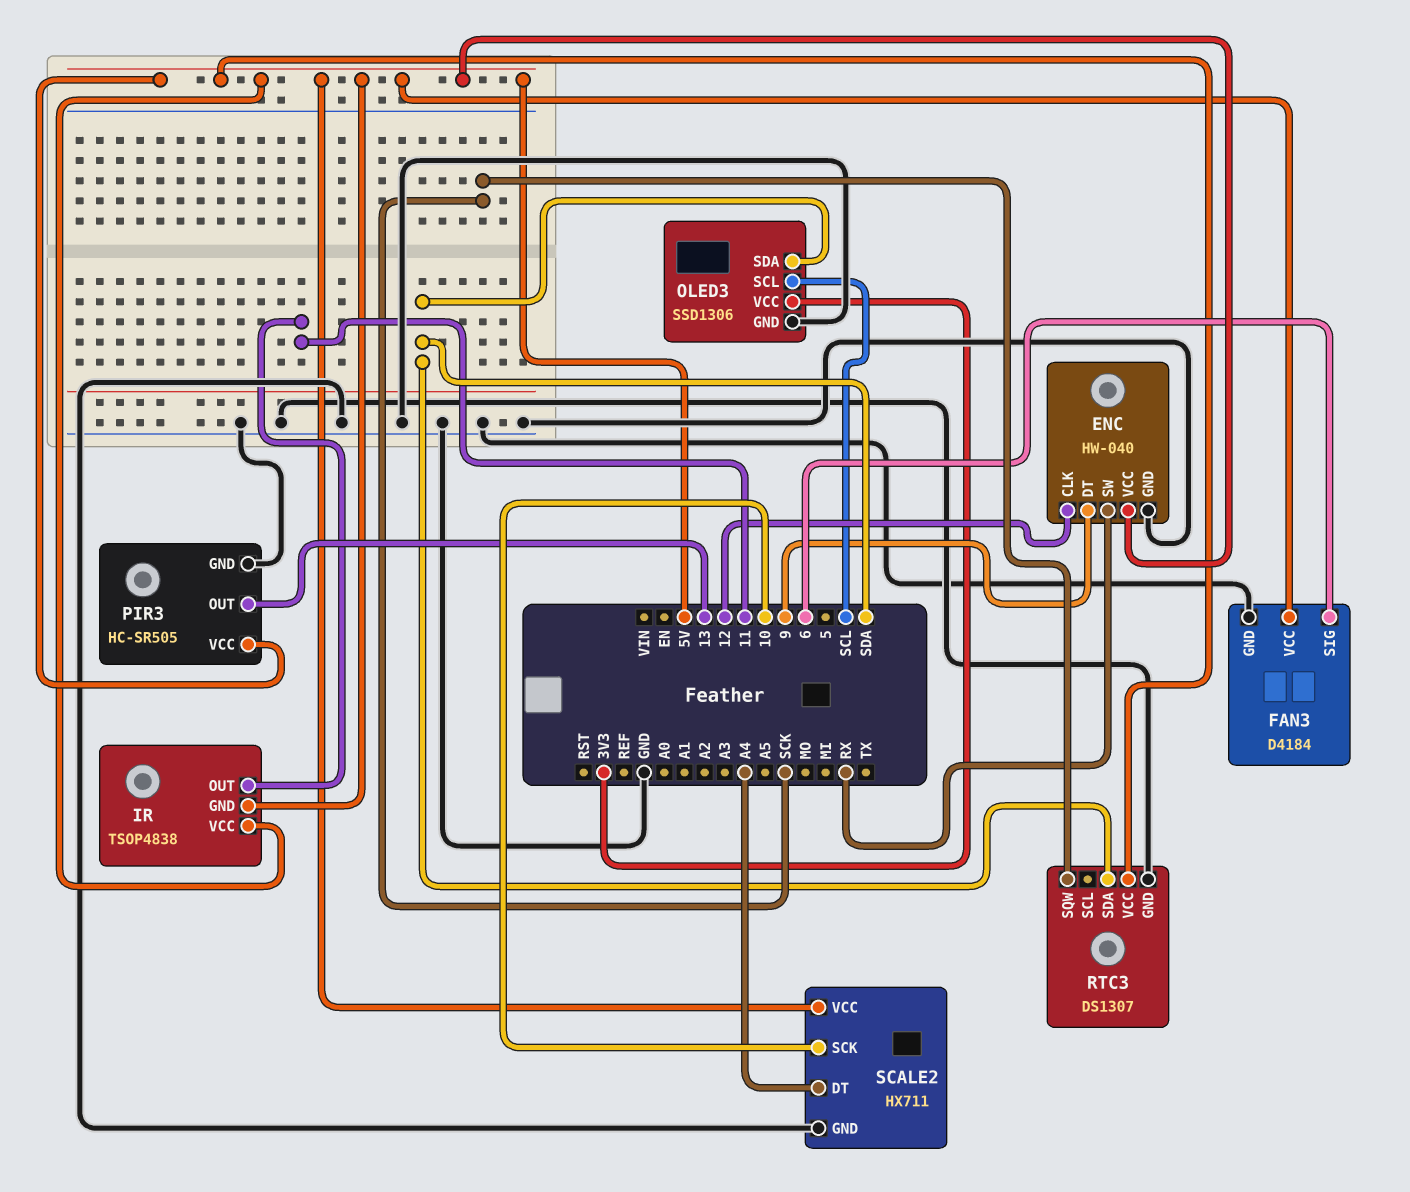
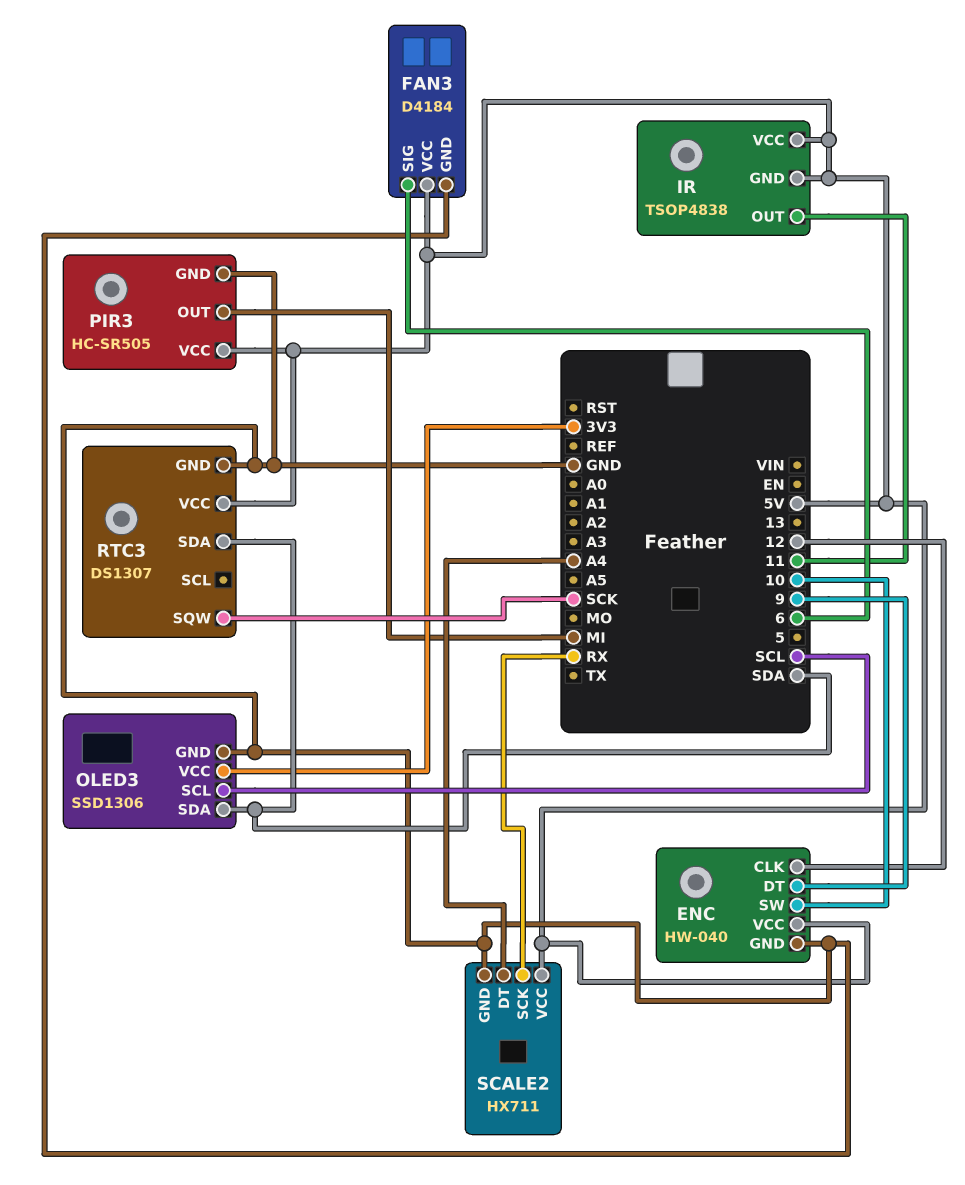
ENC pin SW: RX -> 10
PIR3 pin OUT: 13 -> MI
SCALE2 pin SCK: 10 -> RX

